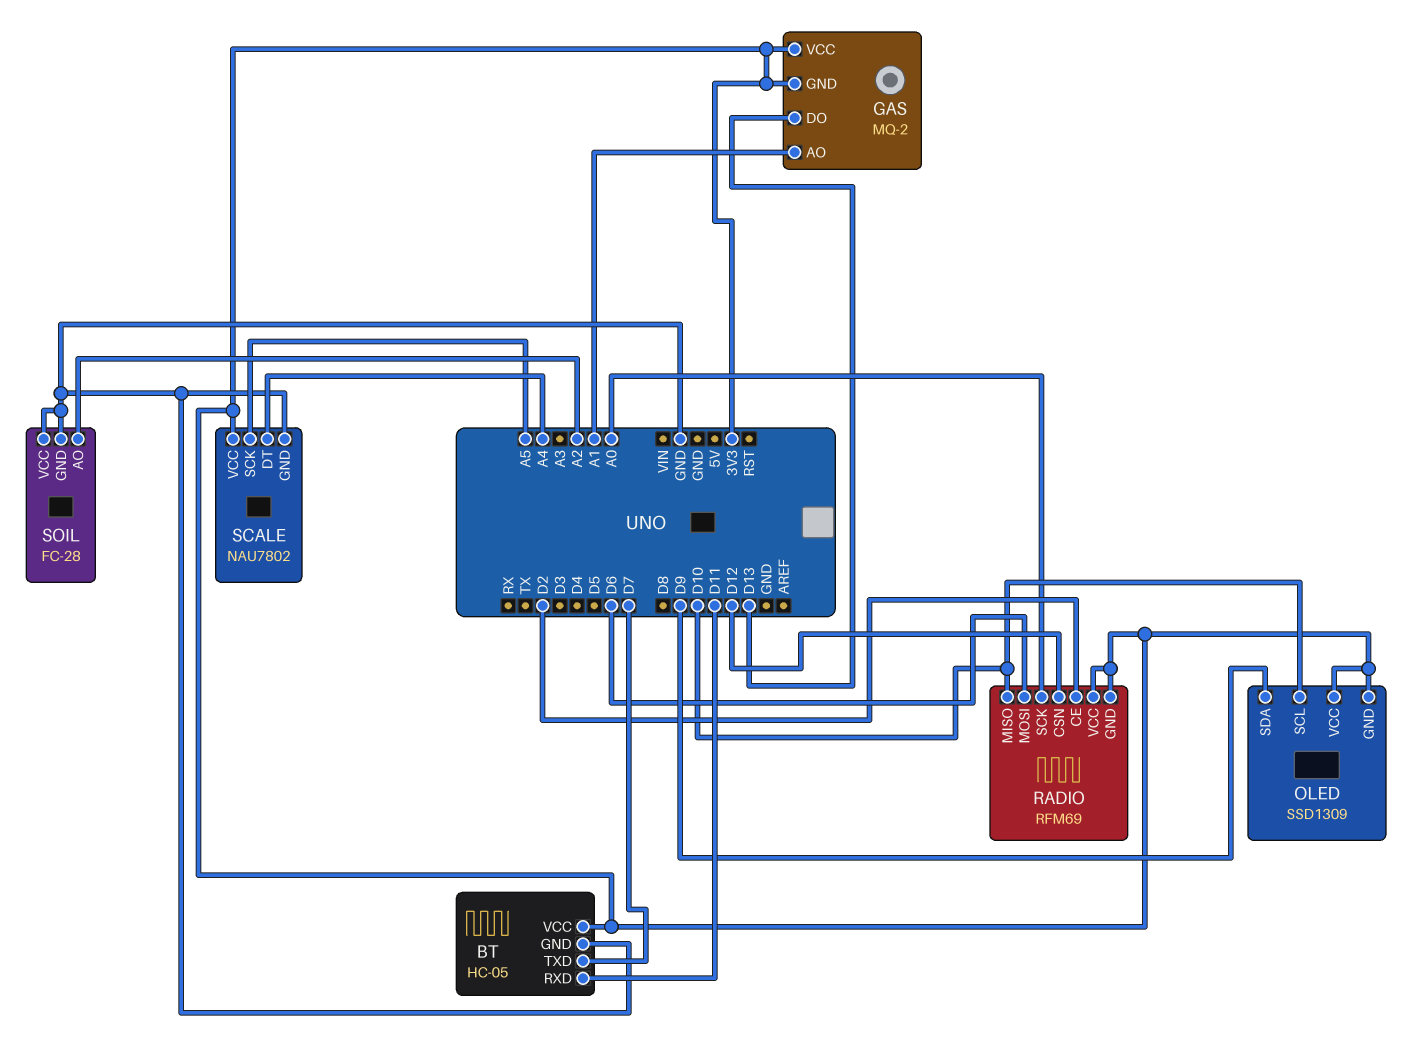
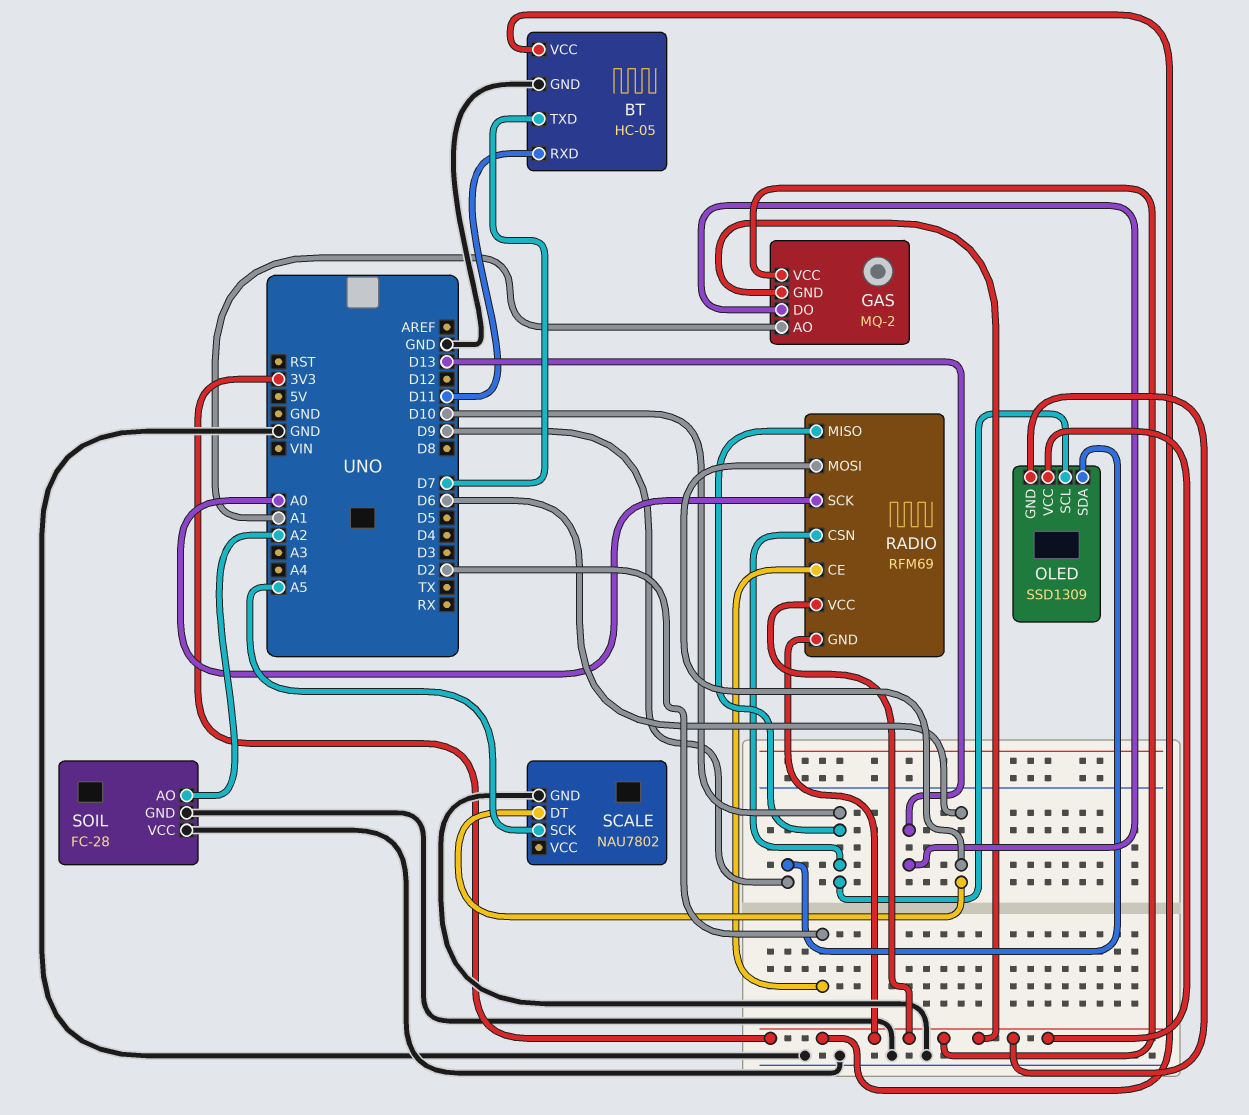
RADIO pin CSN: D12 -> D10
SCALE pin DT: A4 -> D6
SCALE pin VCC: 3V3 -> none

